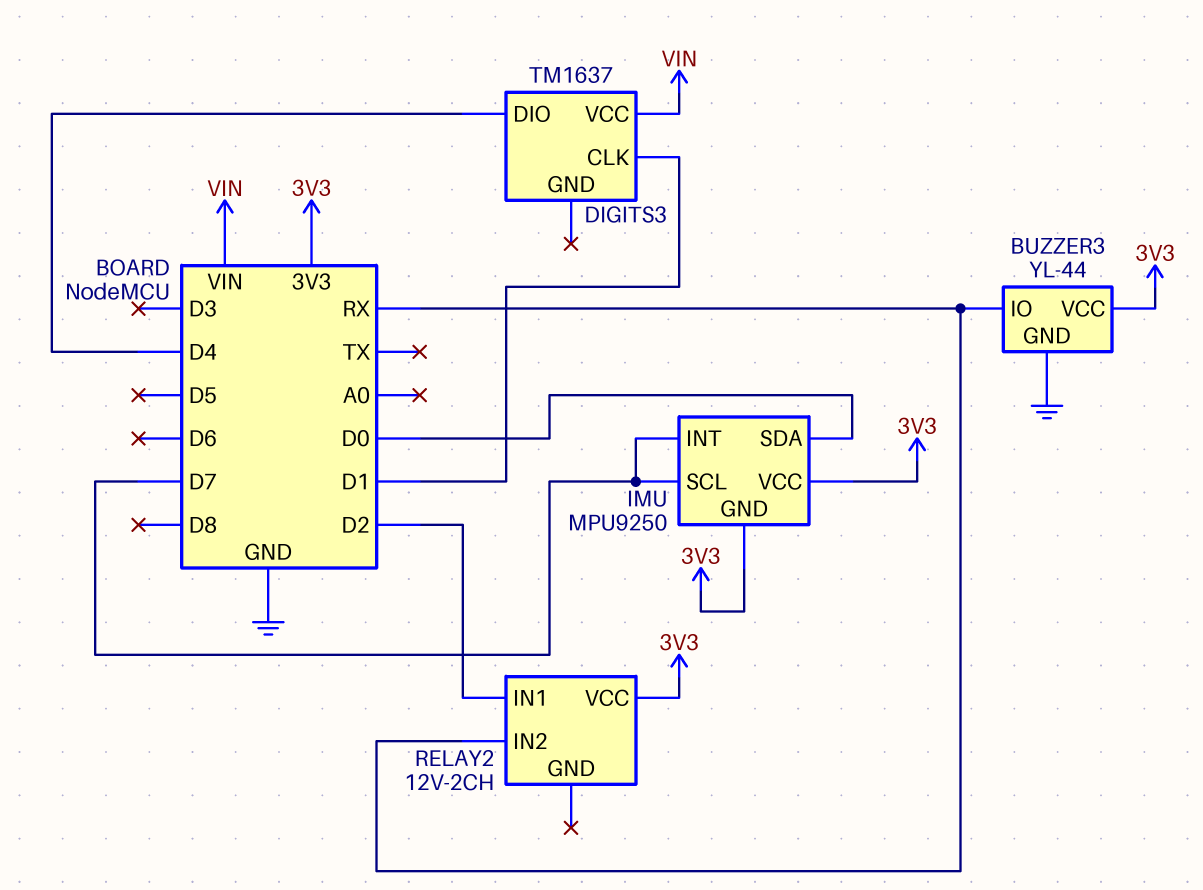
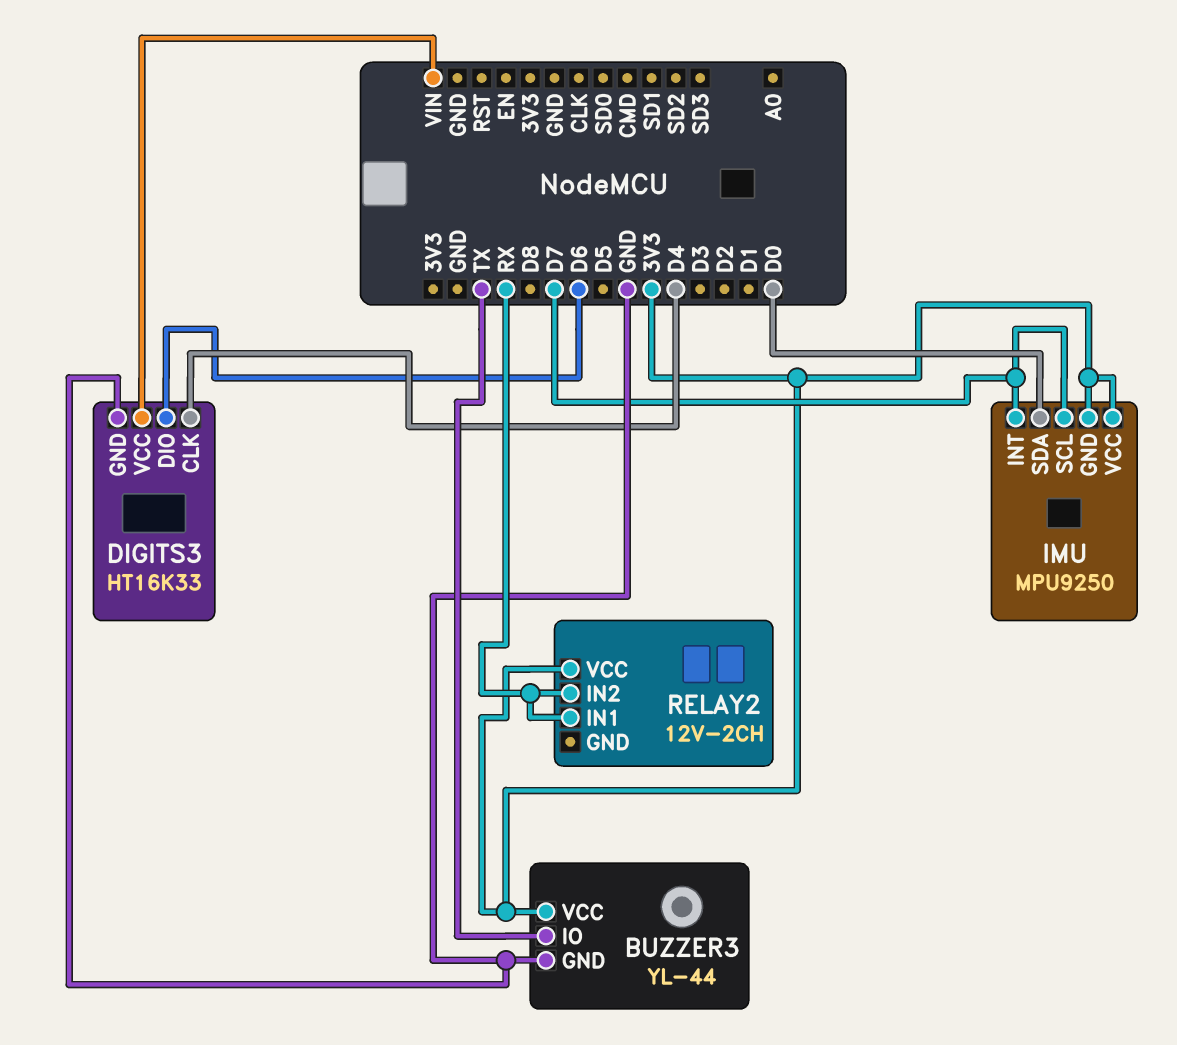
BUZZER3 pin IO: RX -> TX
DIGITS3: TM1637 -> HT16K33
DIGITS3 pin CLK: D1 -> D4
DIGITS3 pin DIO: D4 -> D6
DIGITS3 pin GND: none -> GND
RELAY2 pin IN1: D2 -> RX

